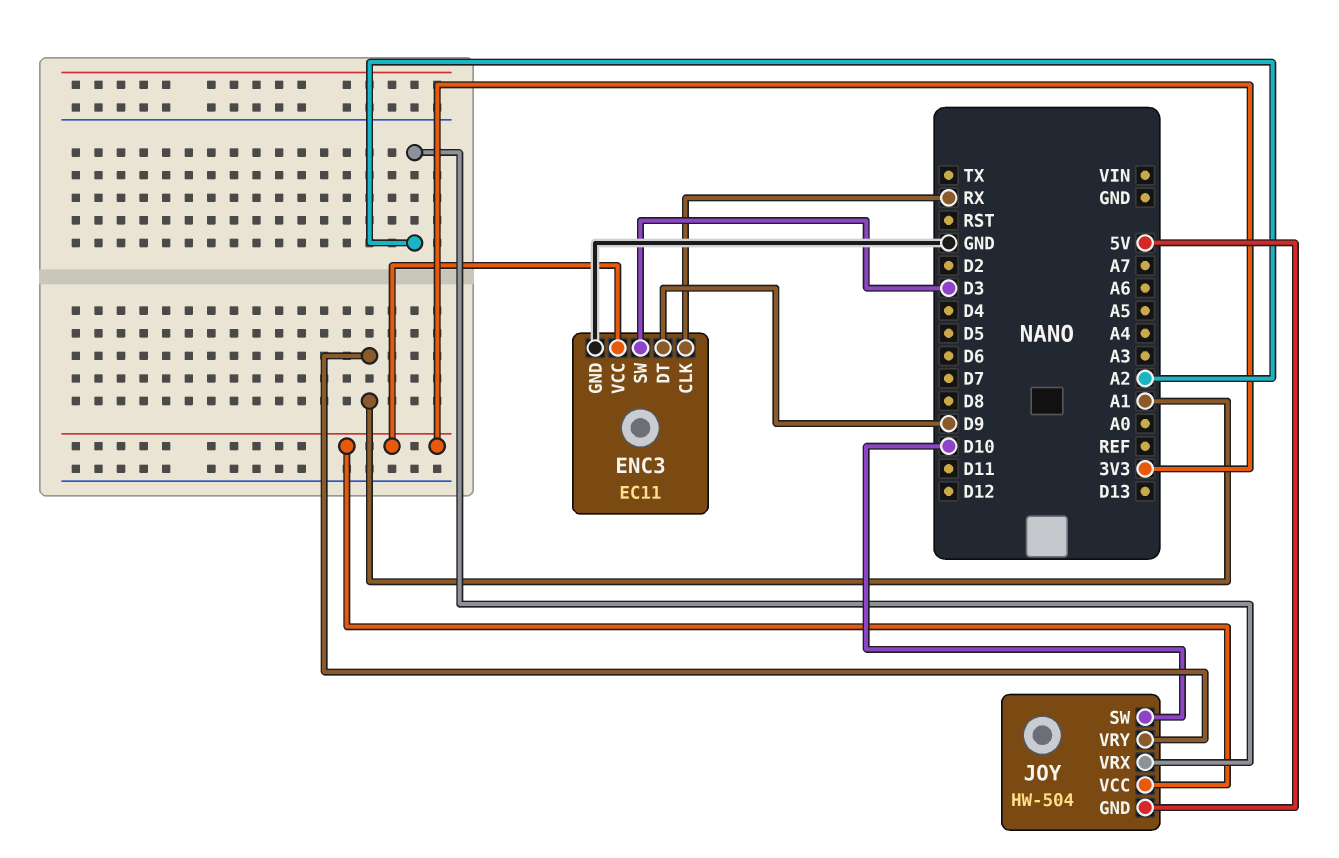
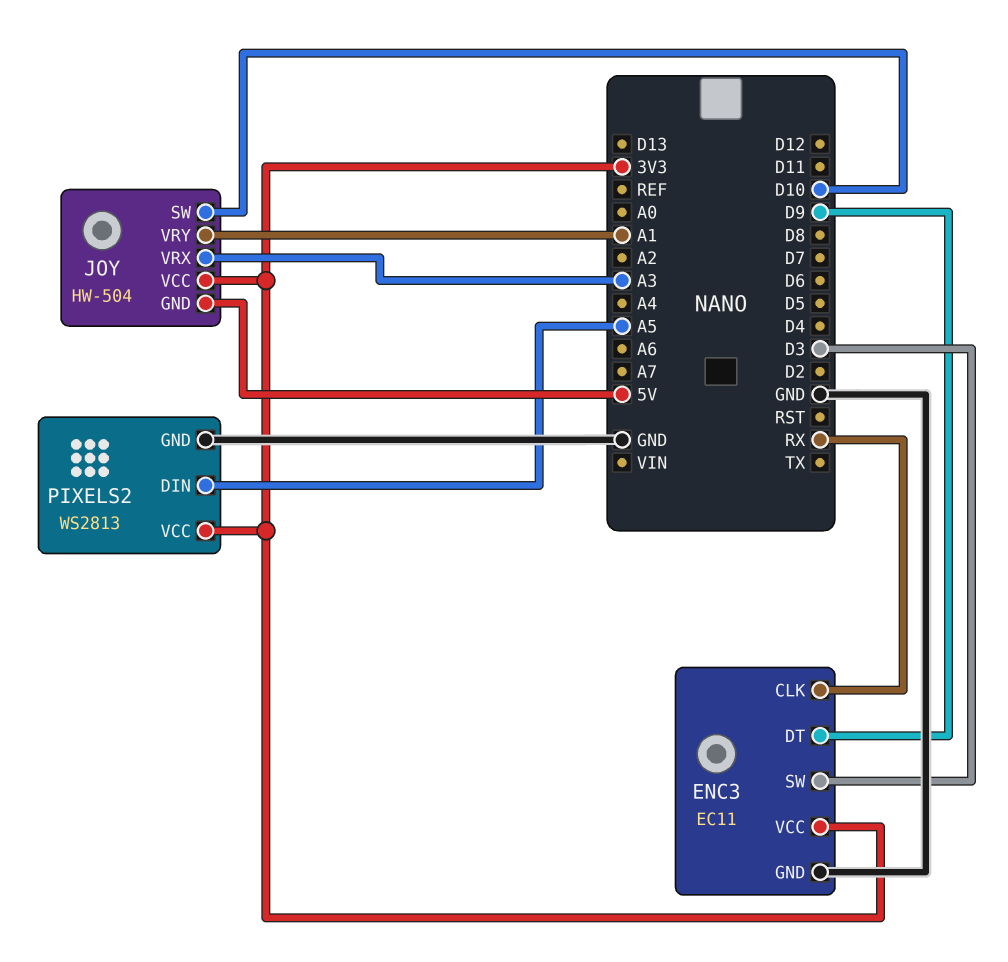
JOY pin VRX: A2 -> A3
PIXELS2: none -> WS2813
PIXELS2 pin DIN: none -> A5
PIXELS2 pin GND: none -> GND
PIXELS2 pin VCC: none -> 3V3

